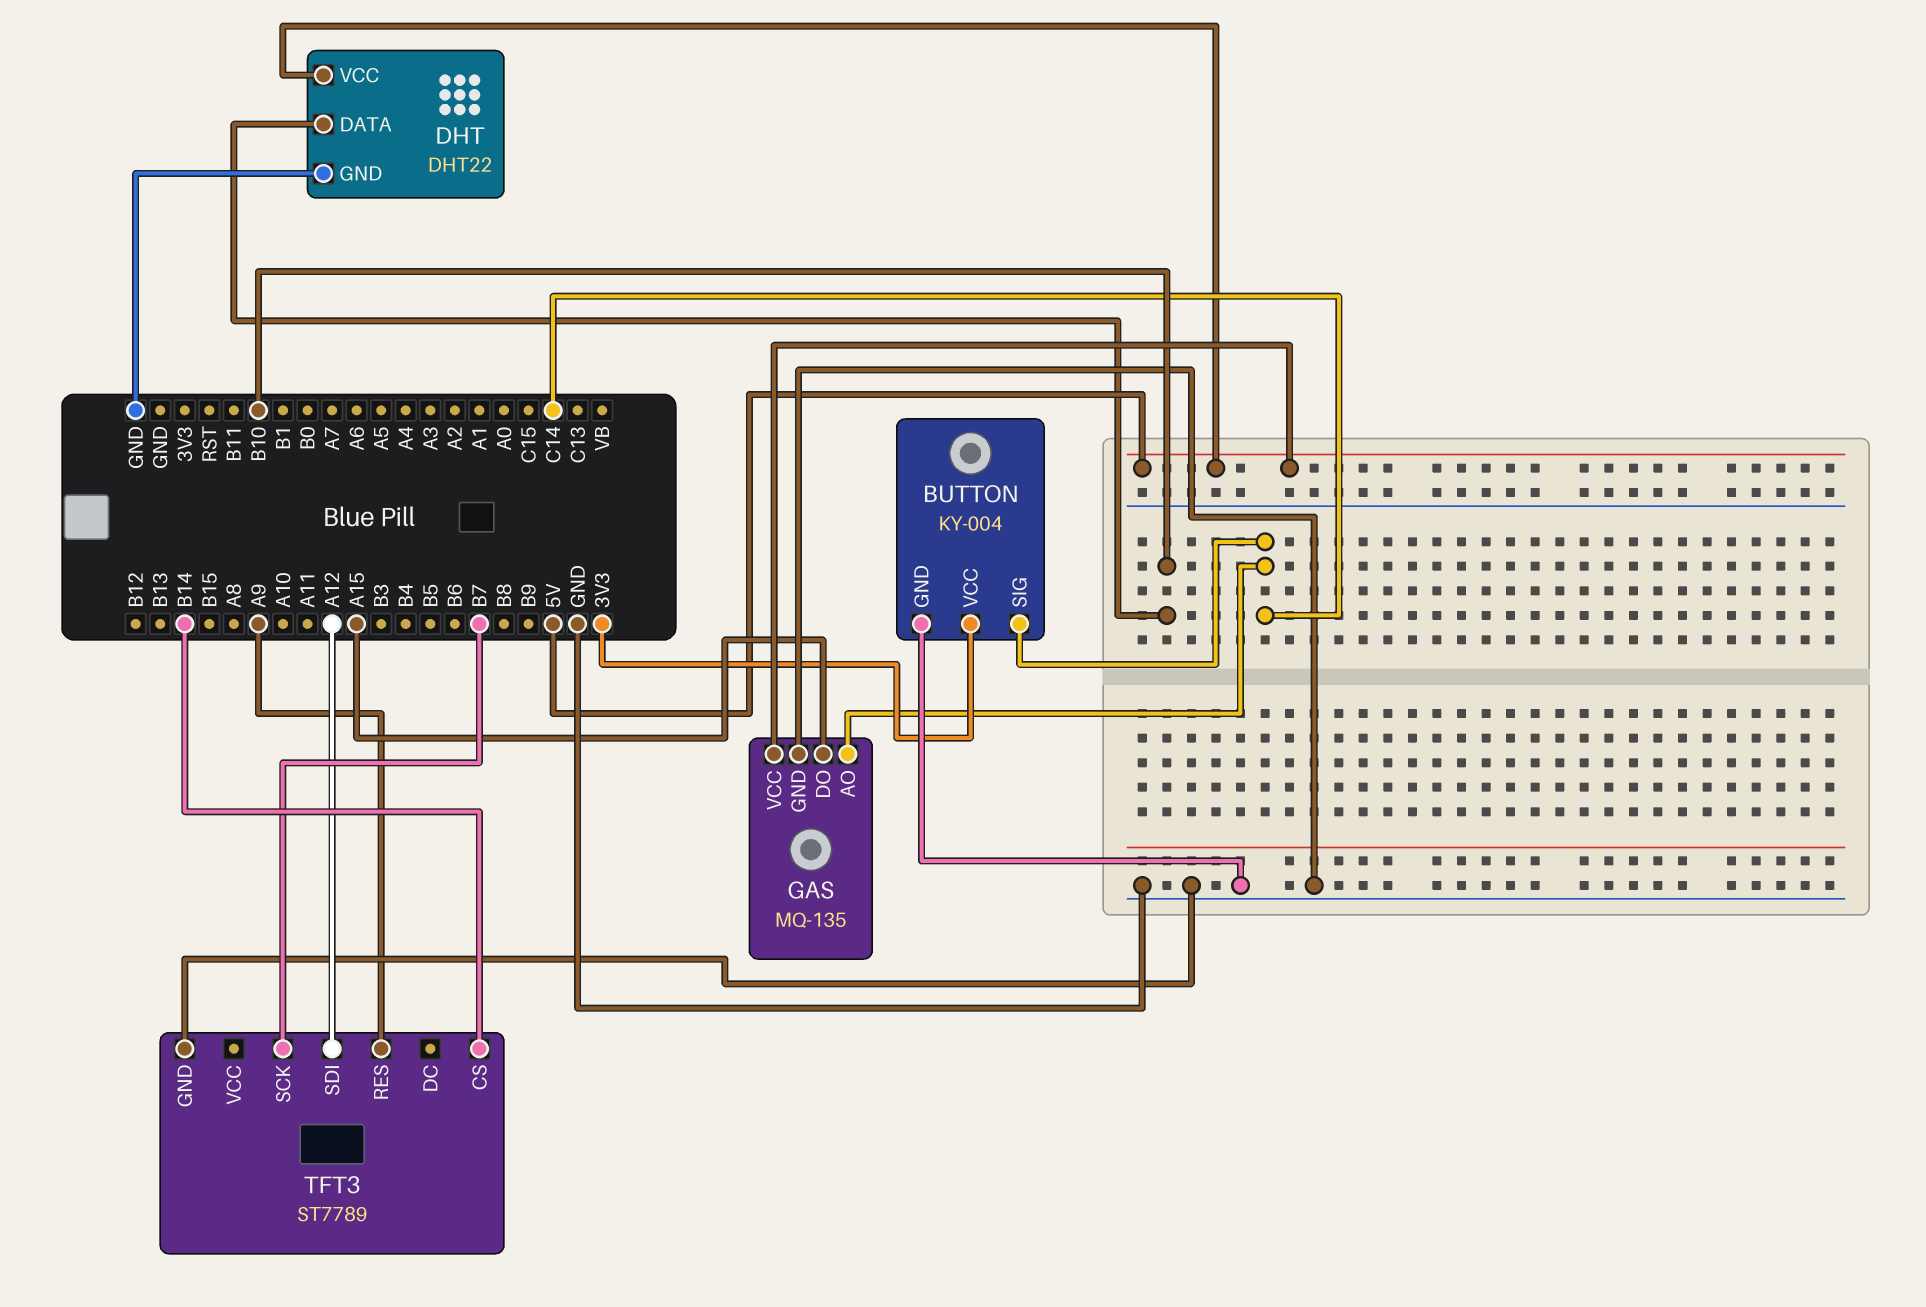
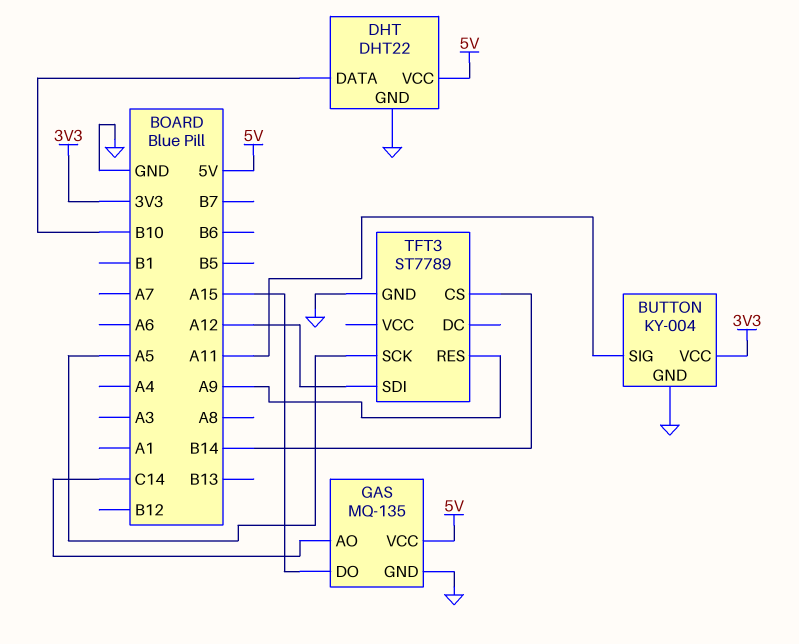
BUTTON pin SIG: C14 -> A11
TFT3 pin SCK: B7 -> A5

